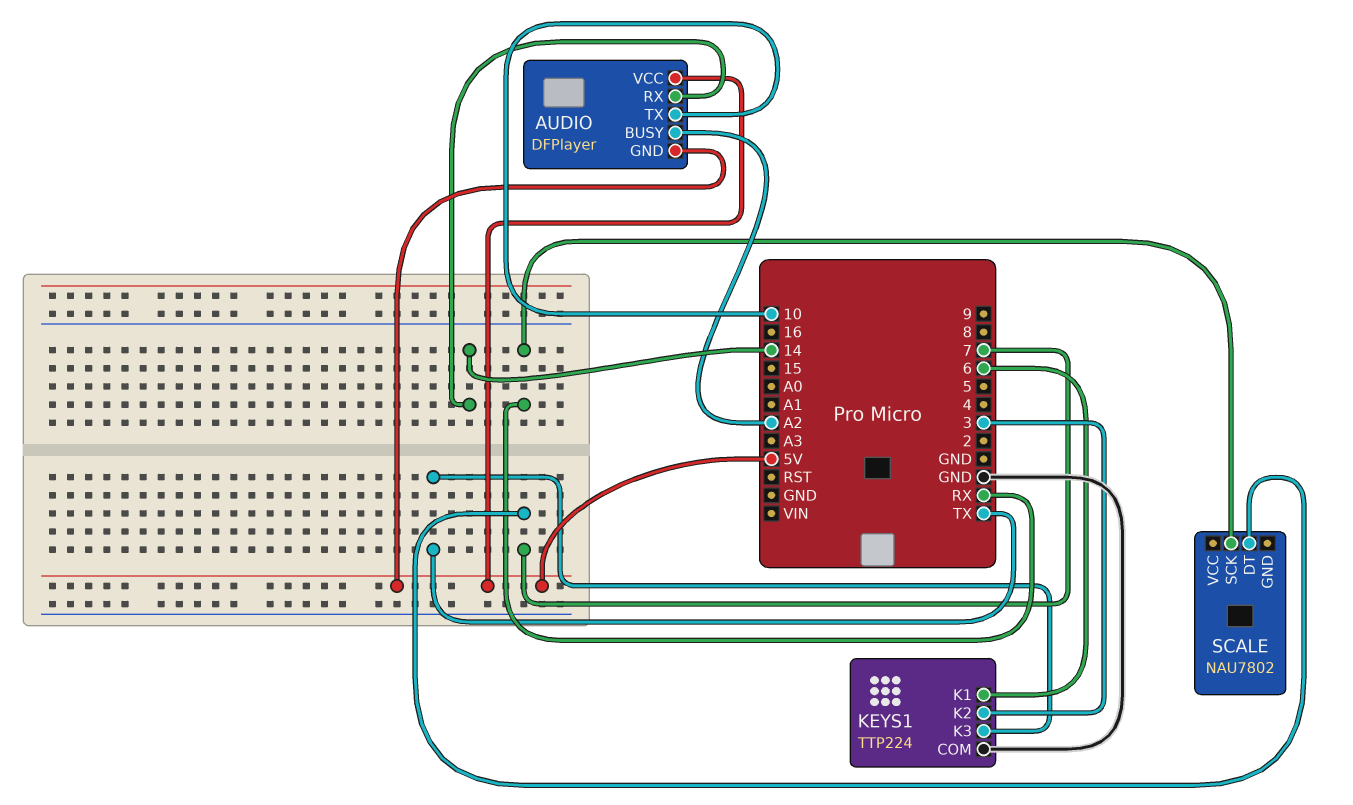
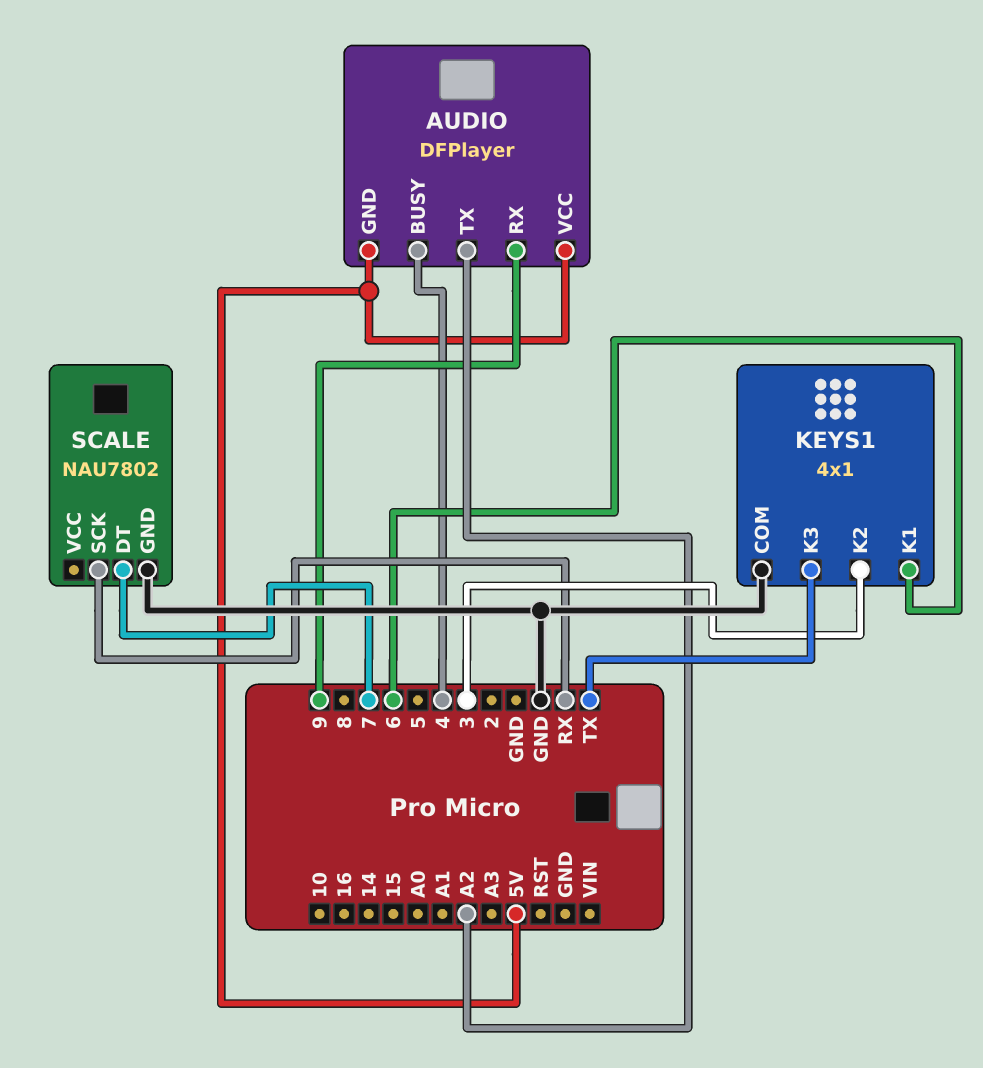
AUDIO pin BUSY: A2 -> 4
AUDIO pin RX: 14 -> 9
AUDIO pin TX: 10 -> A2
KEYS1: TTP224 -> 4x1
SCALE pin GND: none -> GND

